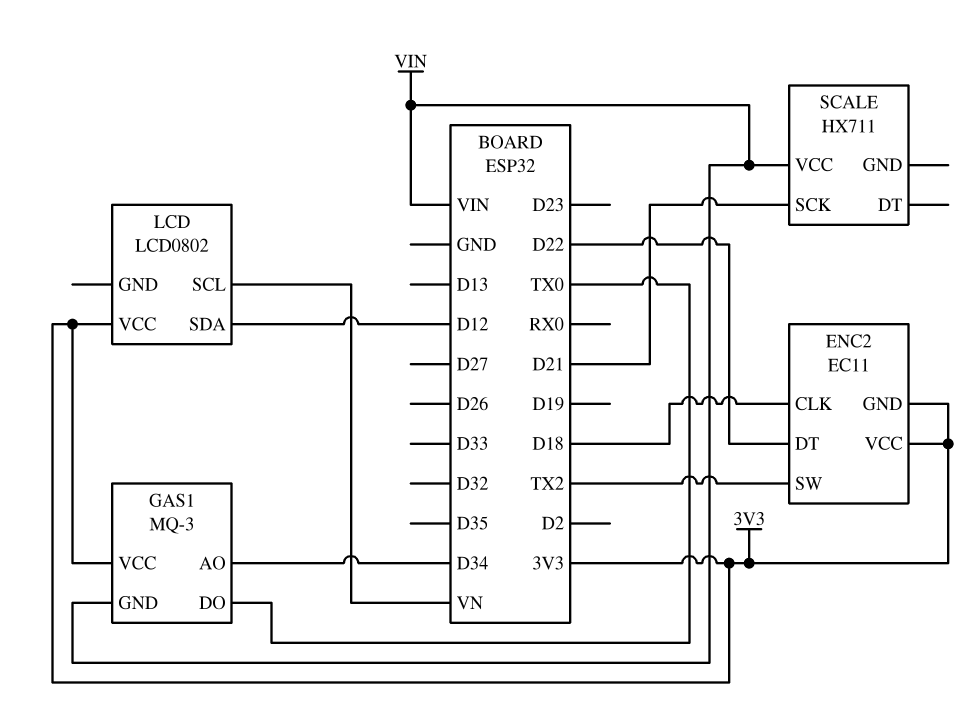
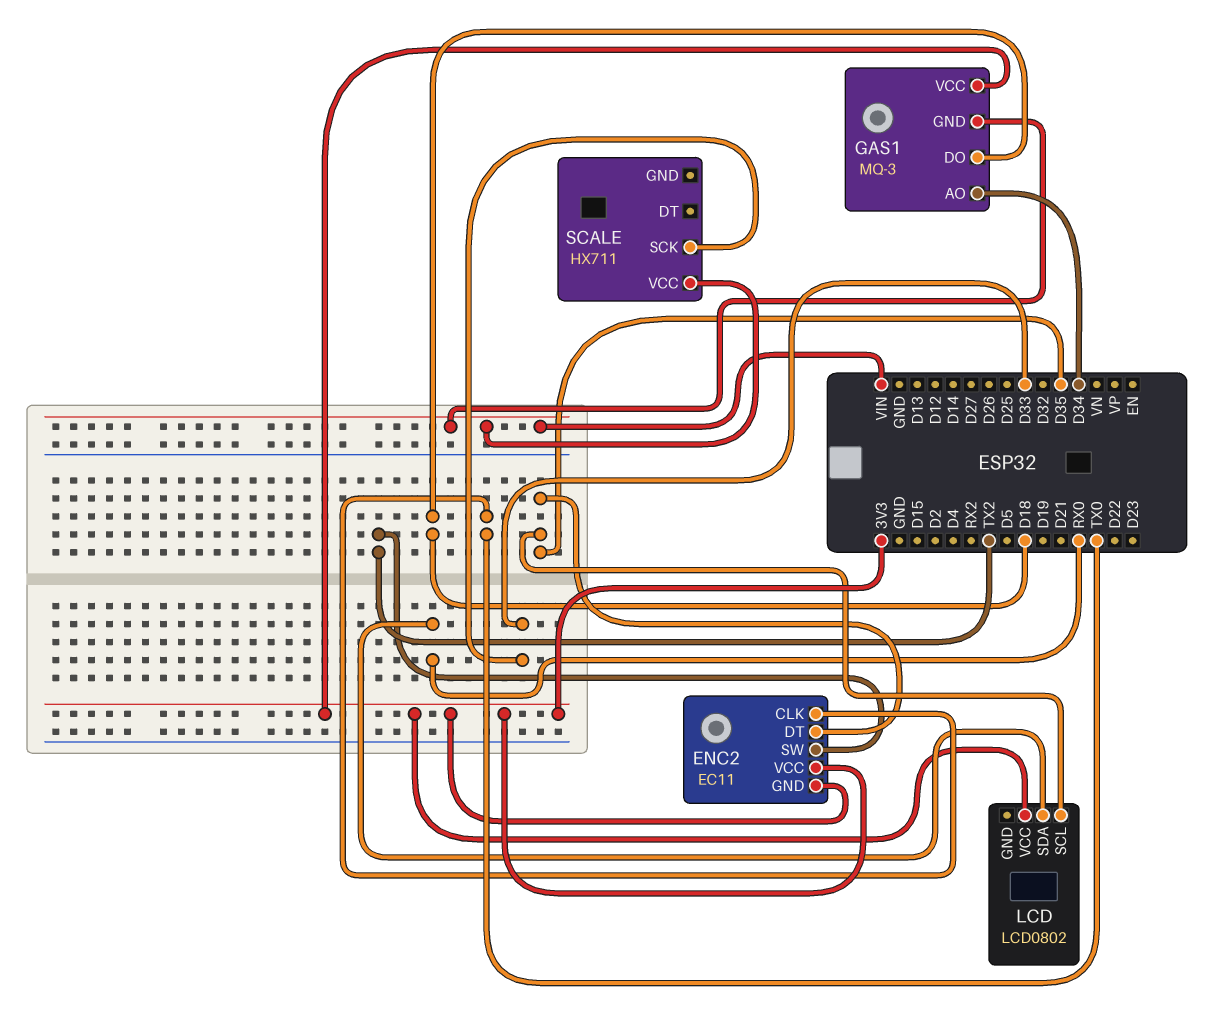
ENC2 pin CLK: D18 -> TX0
ENC2 pin DT: D22 -> D35
GAS1 pin DO: TX0 -> D18
LCD pin SCL: VN -> D35
LCD pin SDA: D12 -> RX0
SCALE pin SCK: D21 -> D33

